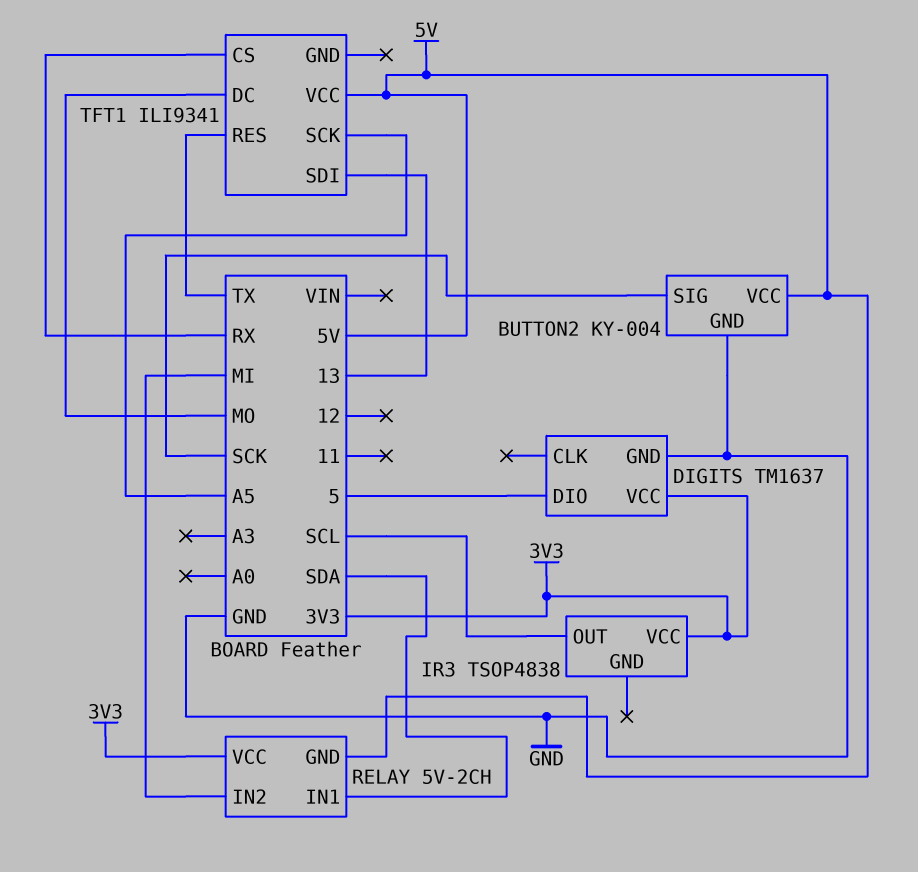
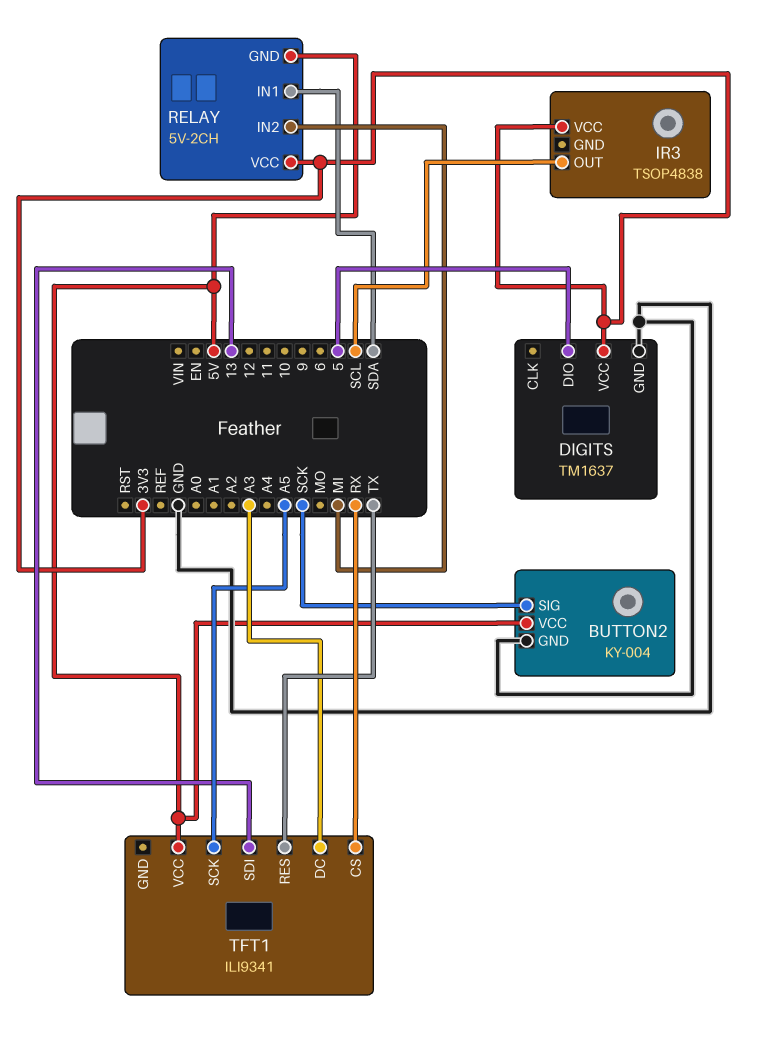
TFT1 pin DC: MO -> A3

